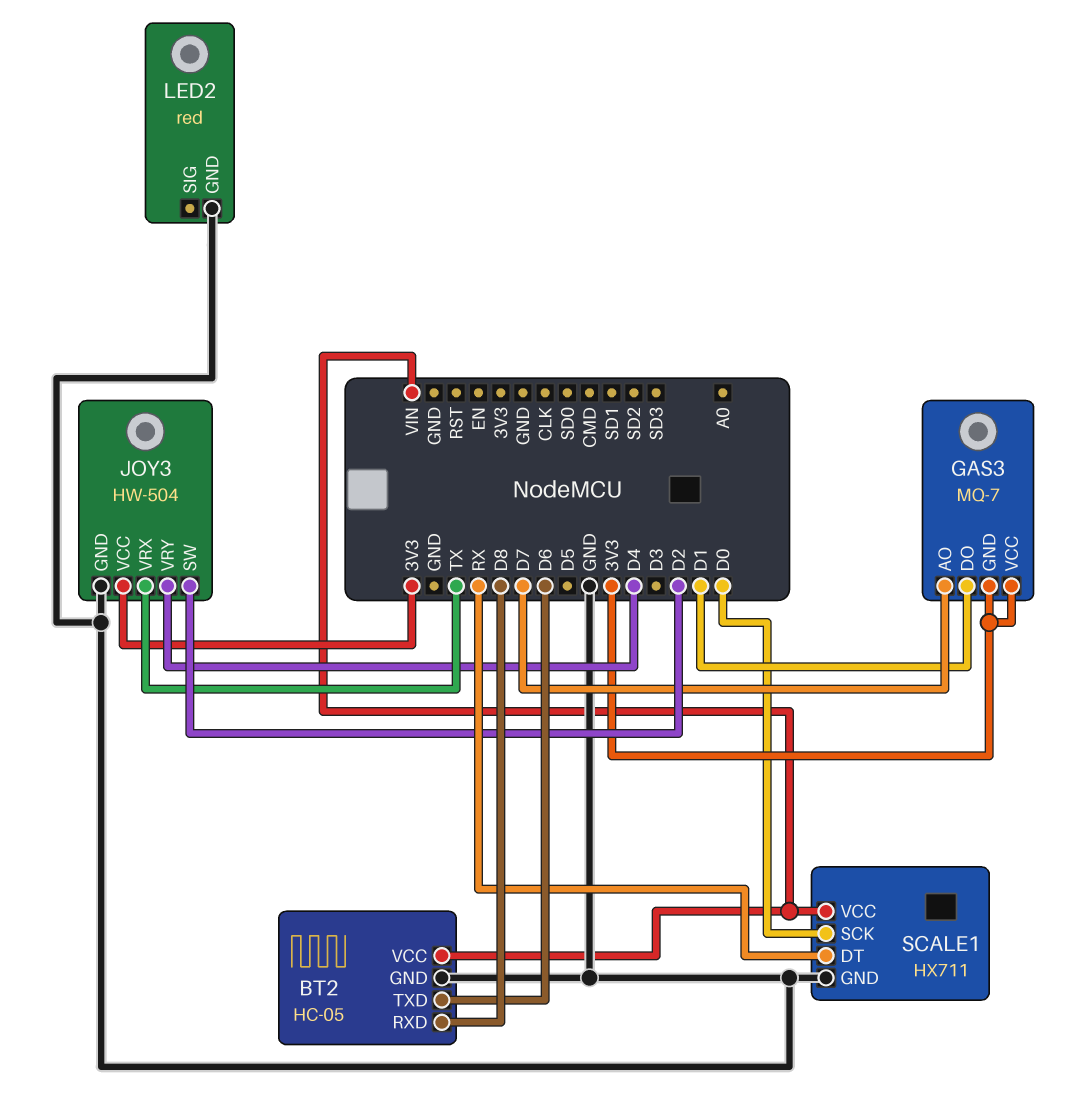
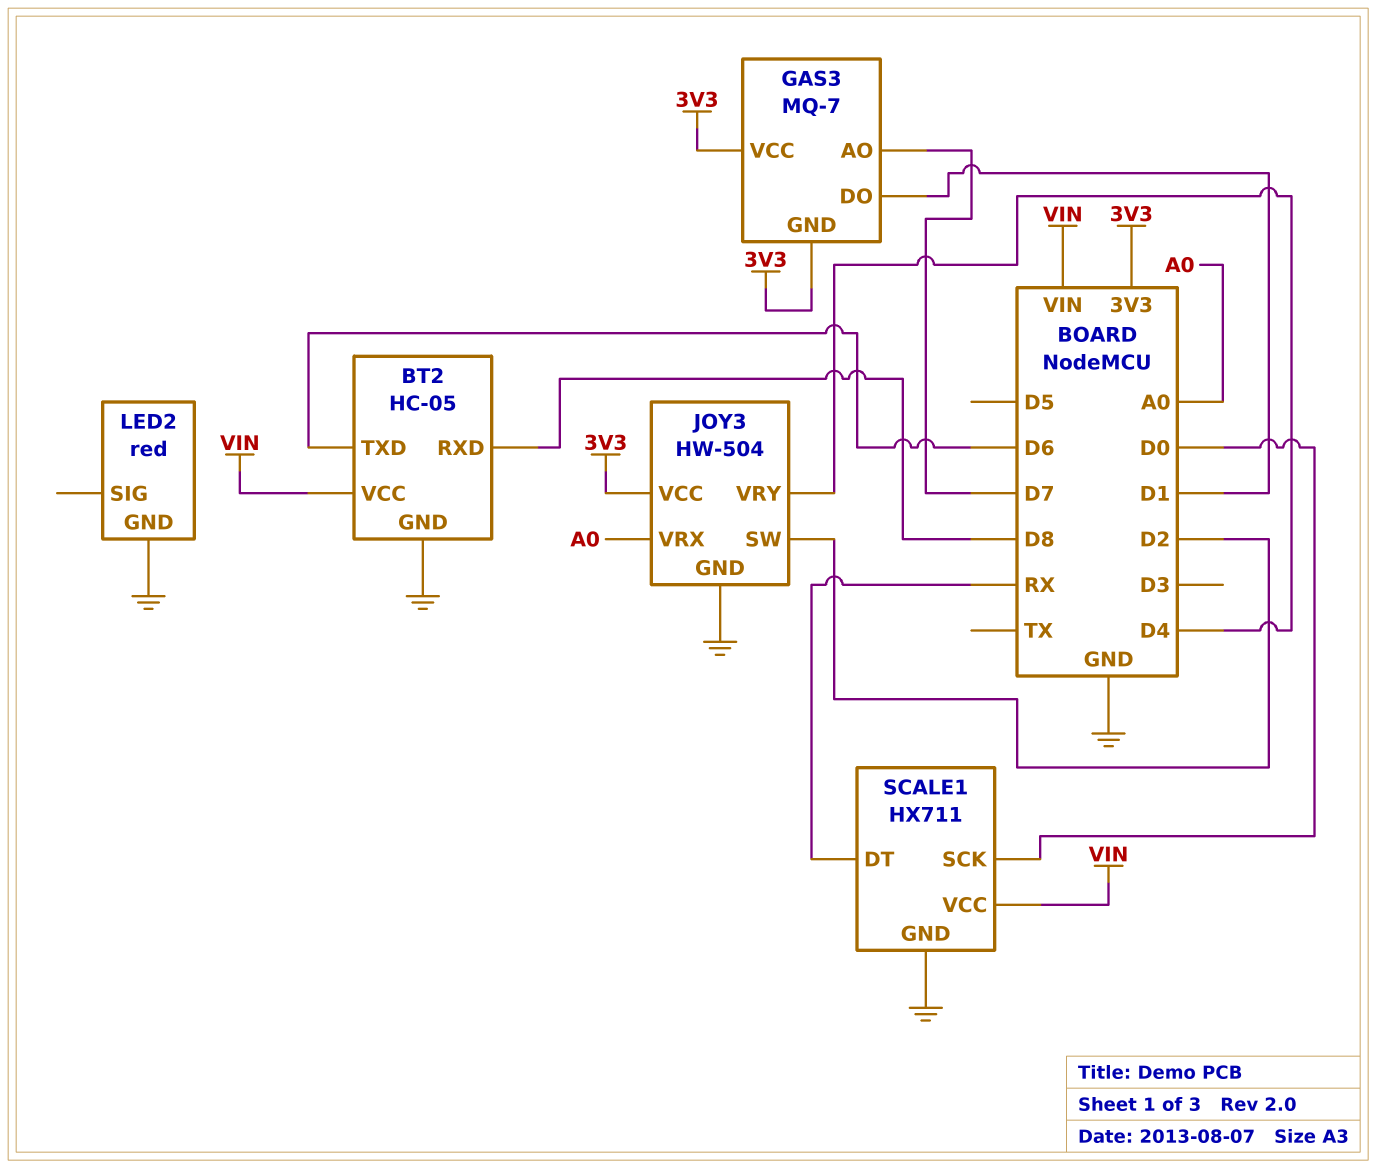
JOY3 pin VRX: TX -> A0

